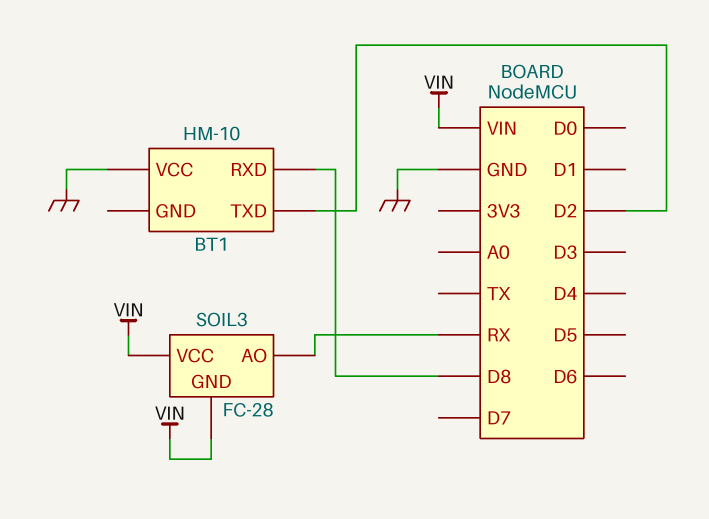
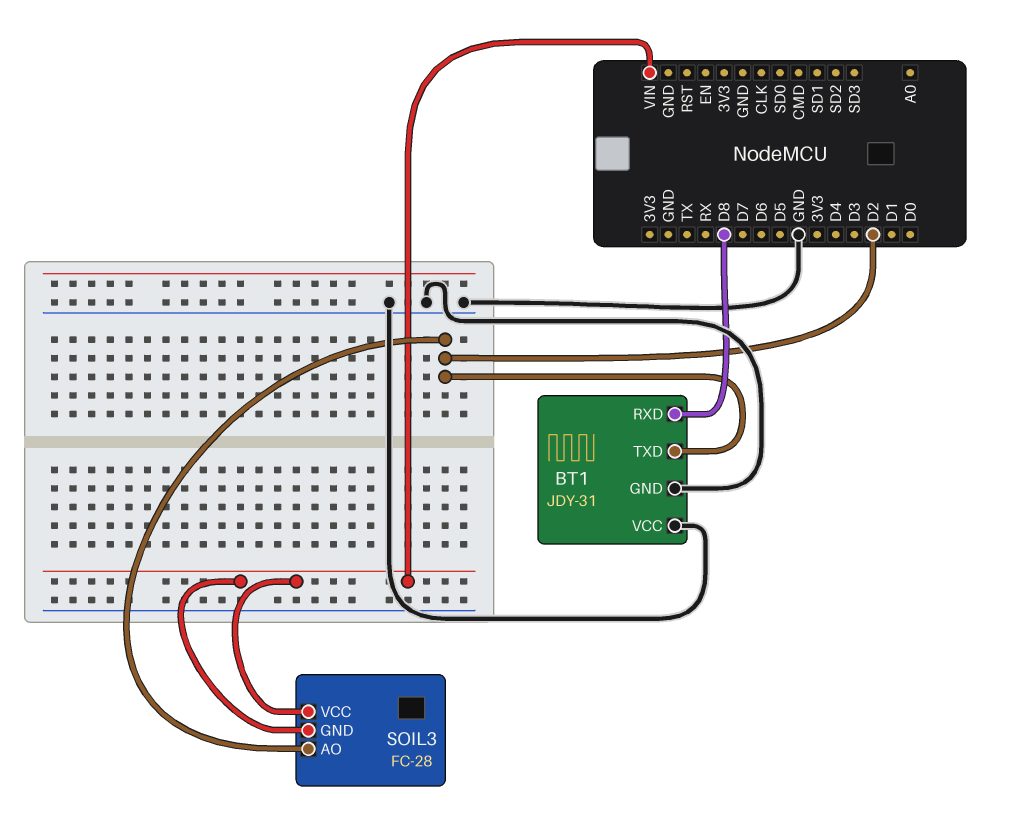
BT1: HM-10 -> JDY-31
BT1 pin GND: none -> GND
SOIL3 pin AO: RX -> D2

